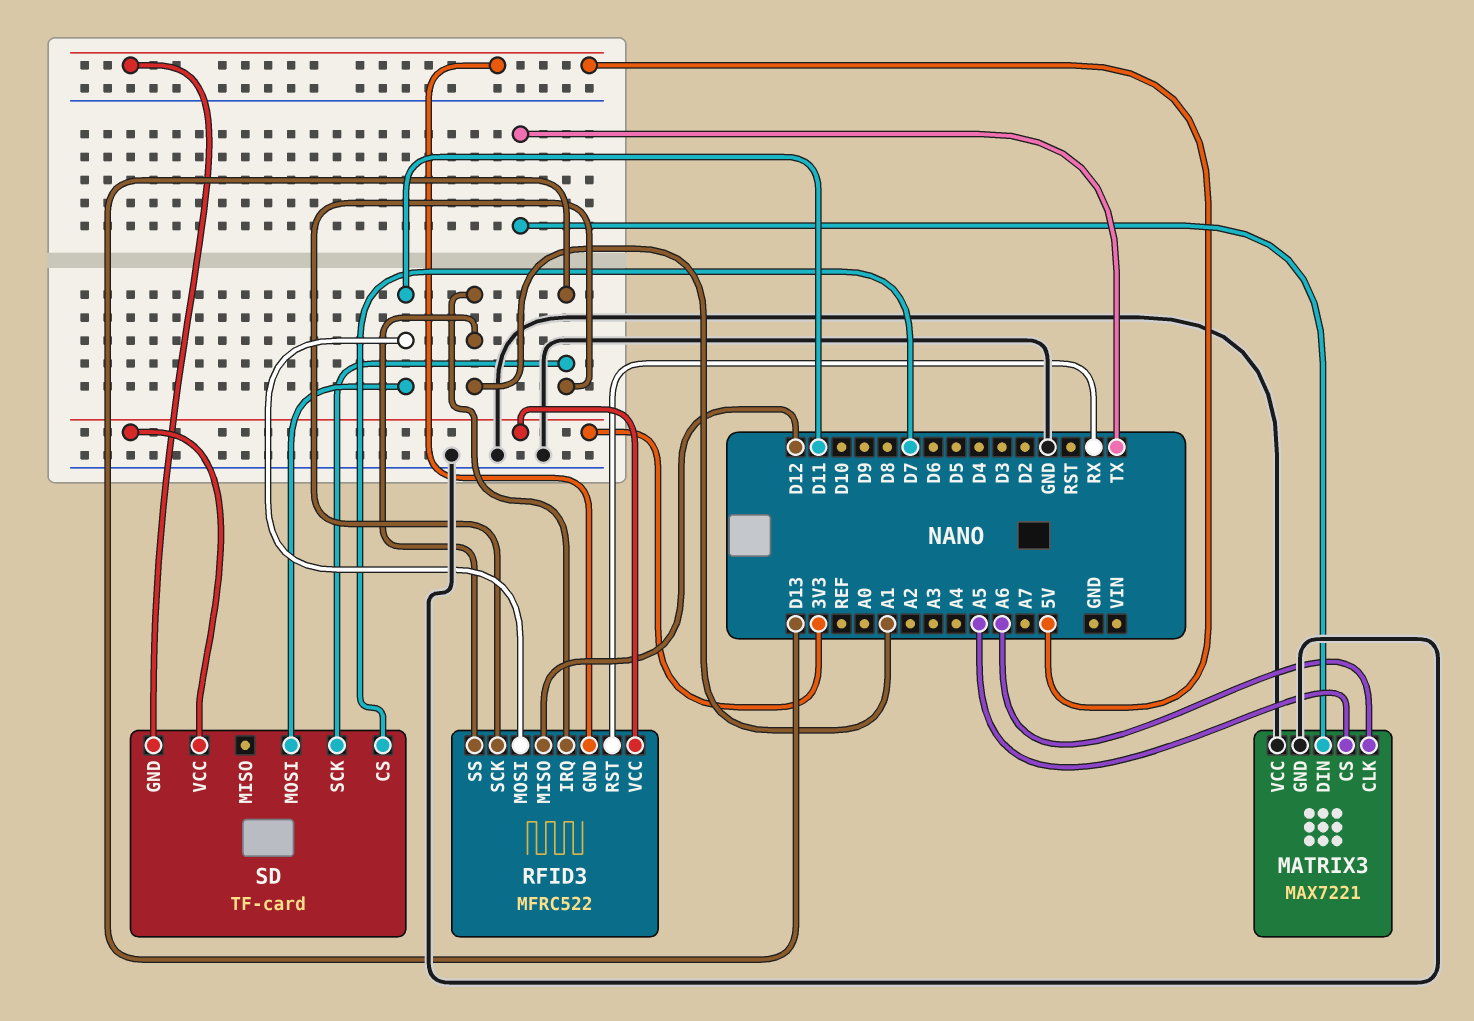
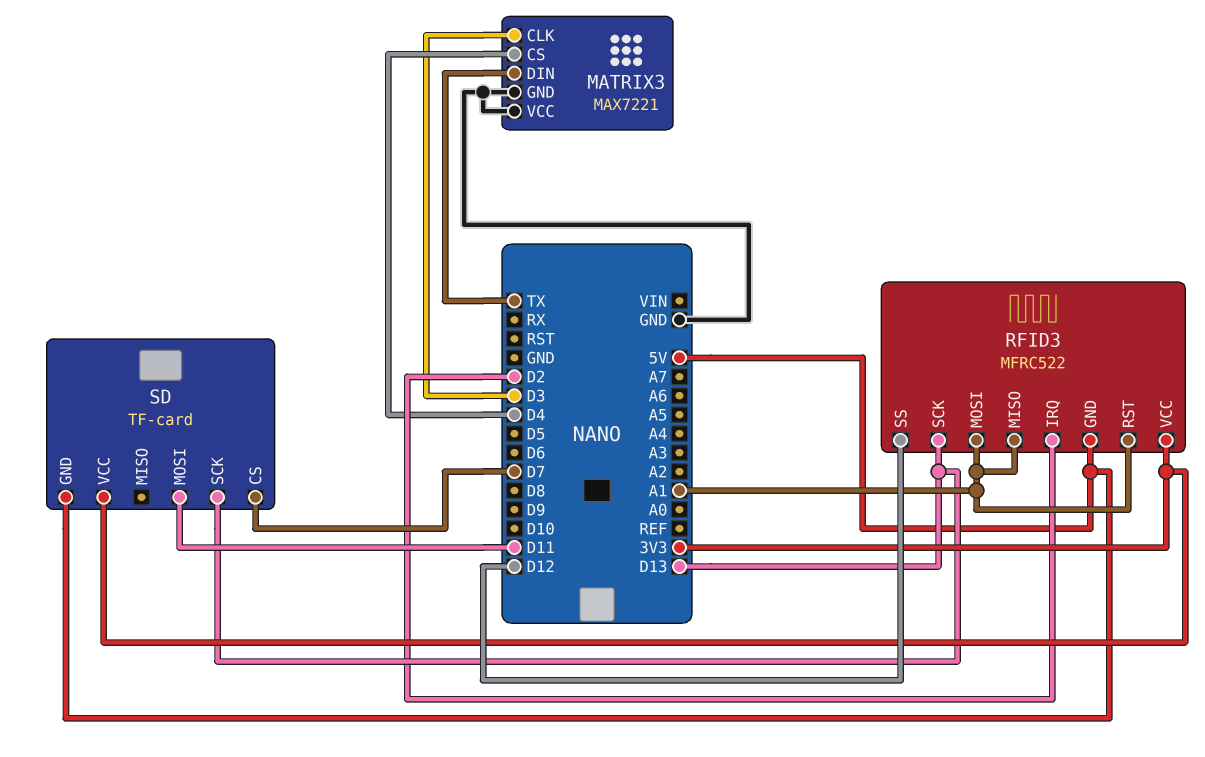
MATRIX3 pin CLK: A6 -> D3
MATRIX3 pin CS: A5 -> D4
RFID3 pin IRQ: A1 -> D2
RFID3 pin MISO: D12 -> A1
RFID3 pin MOSI: D11 -> A1
RFID3 pin RST: RX -> A1
RFID3 pin SS: A1 -> D12

